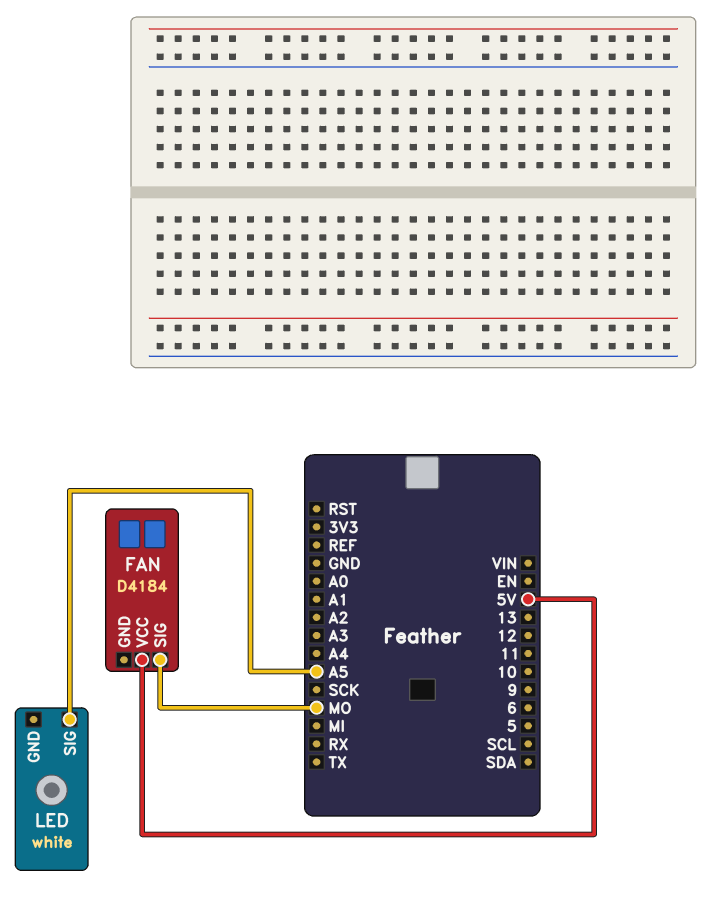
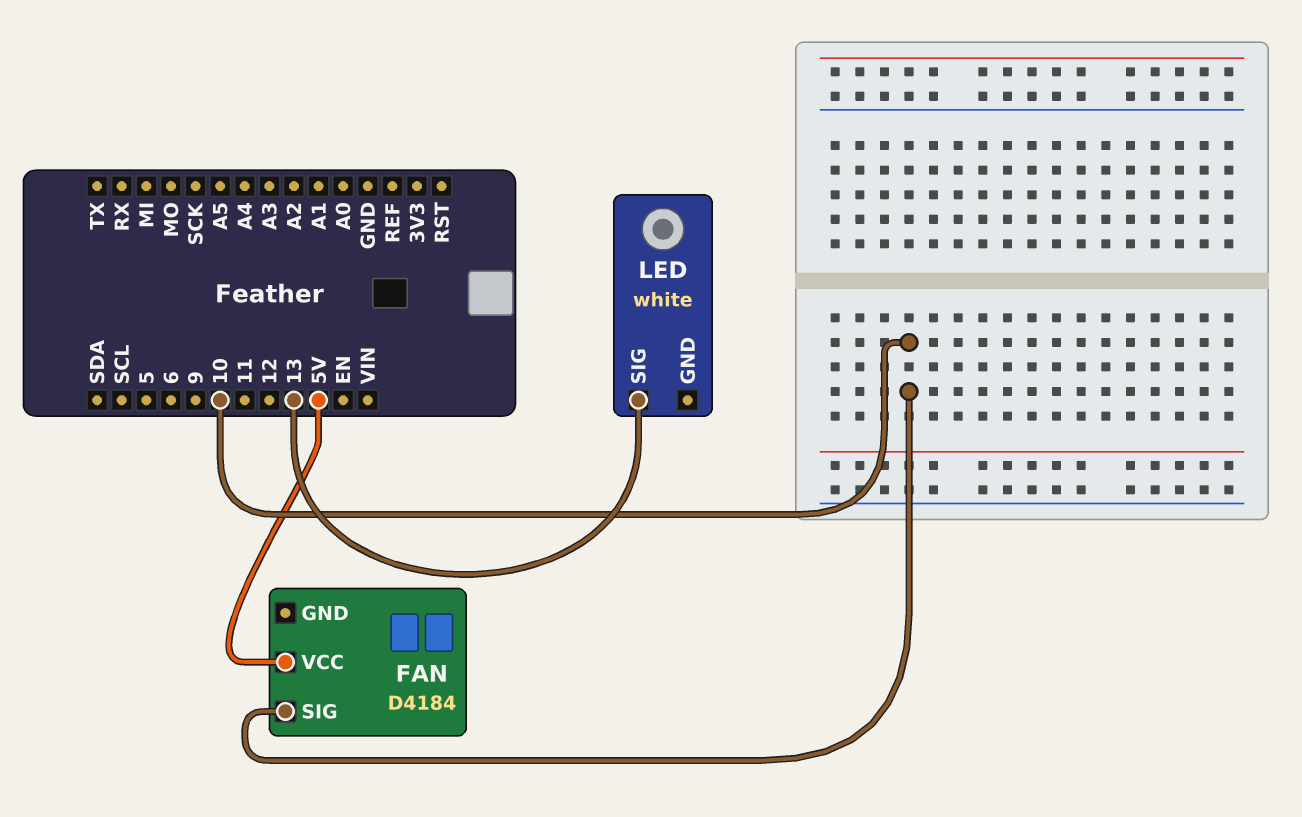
FAN pin SIG: MO -> 10
LED pin SIG: A5 -> 13

